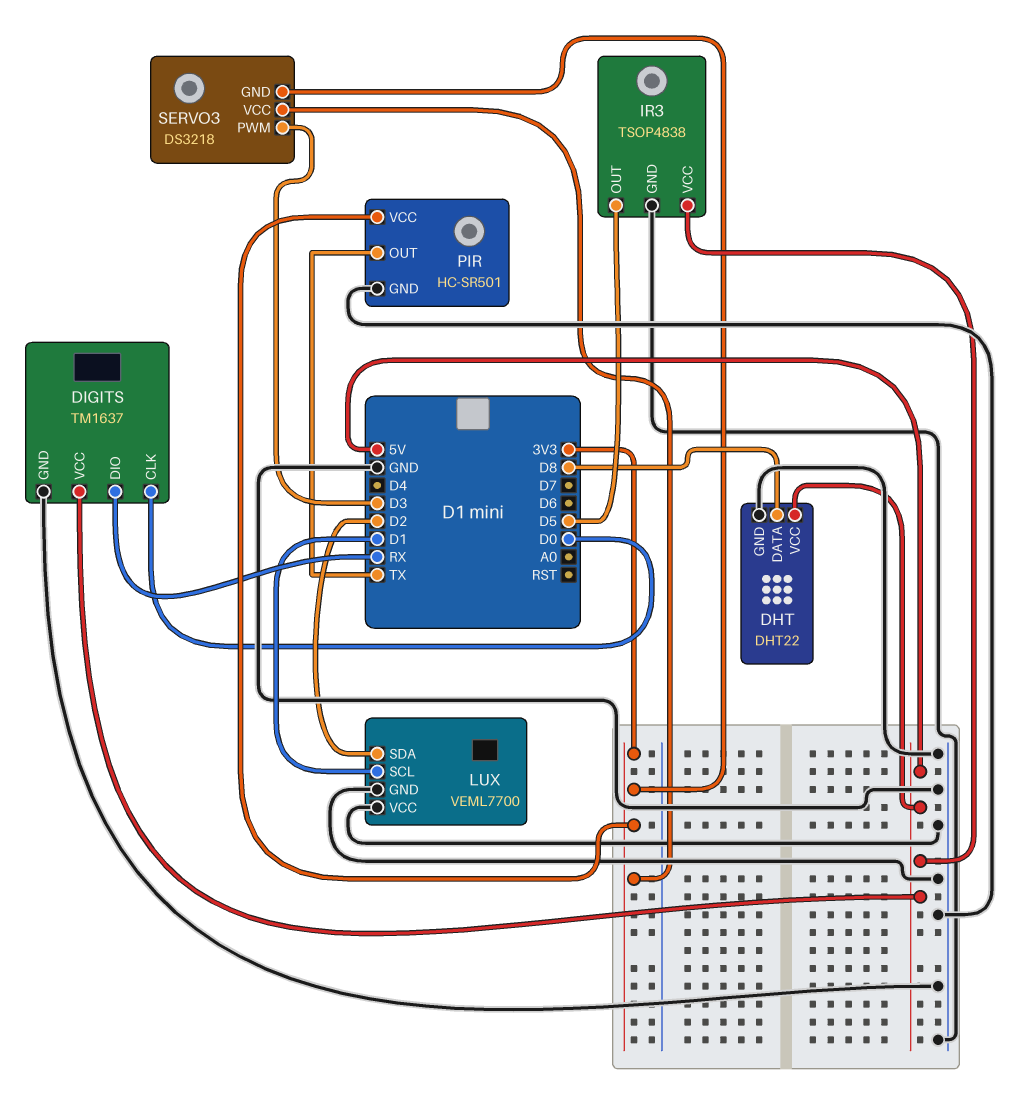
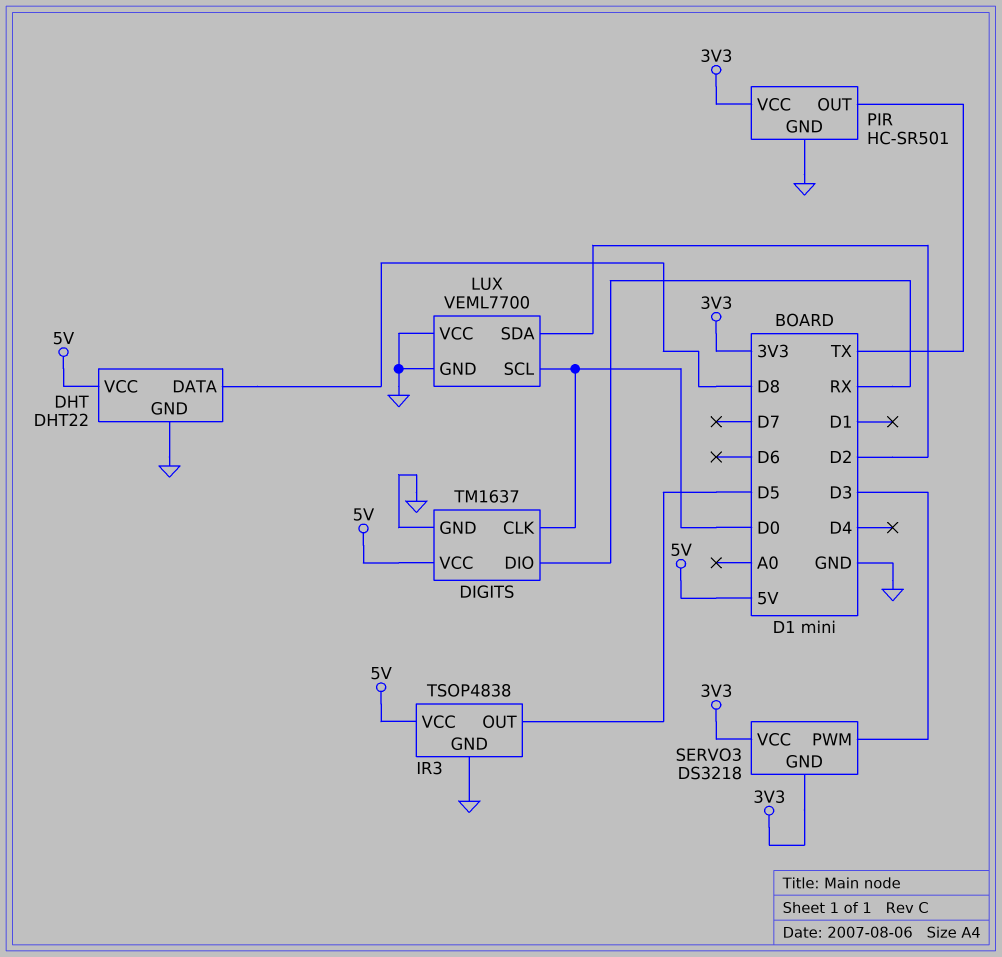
LUX pin SCL: D1 -> D0

